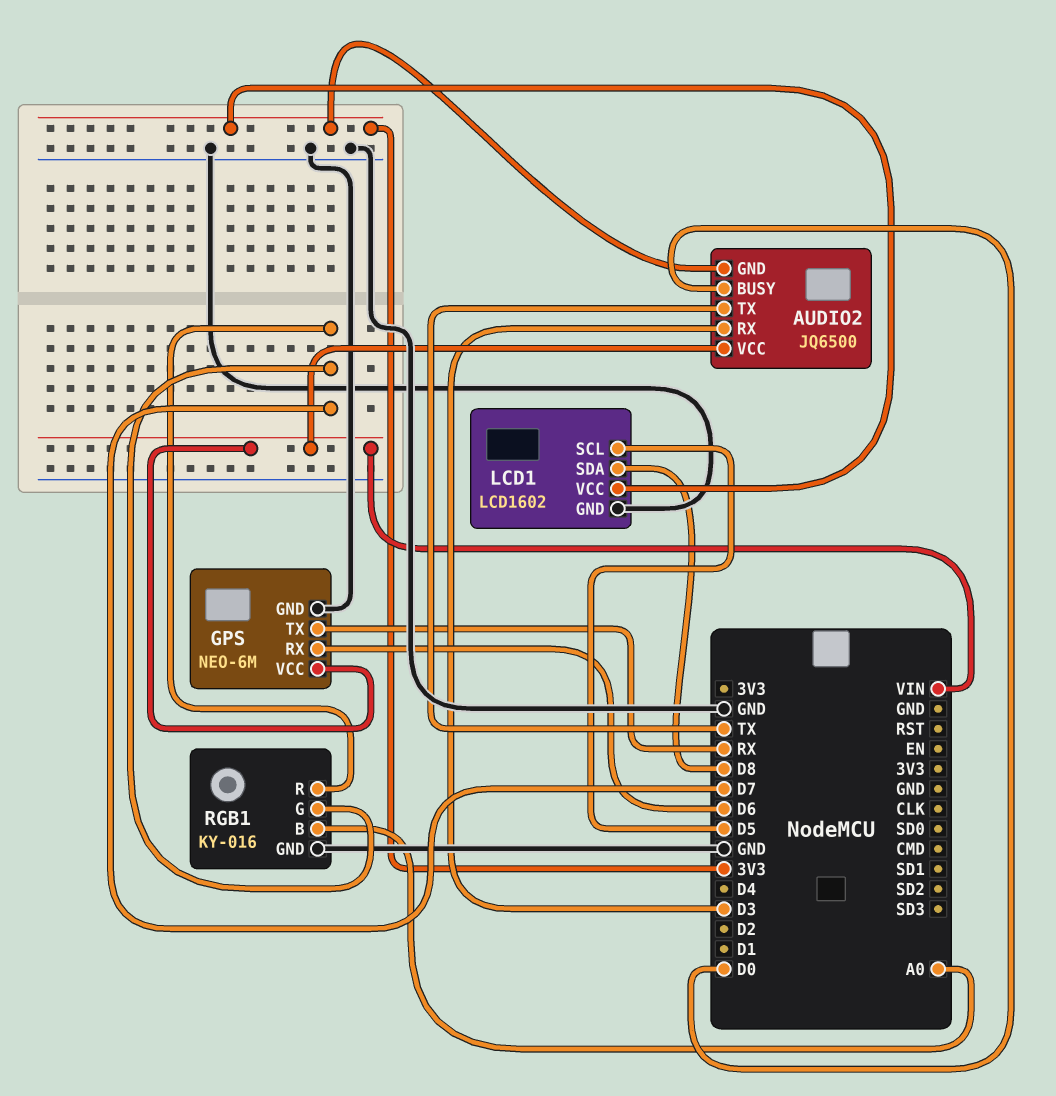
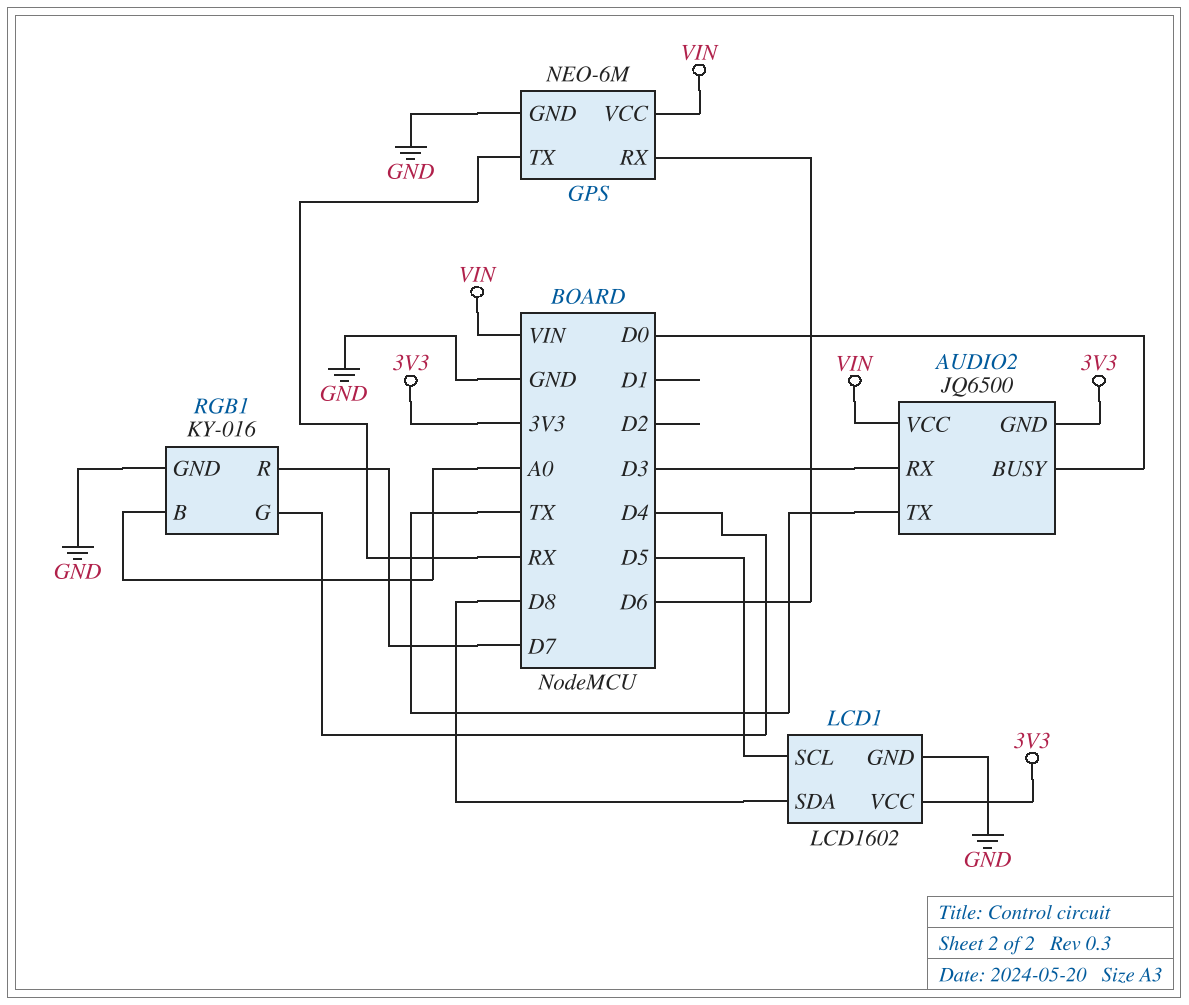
RGB1 pin G: D7 -> D4

